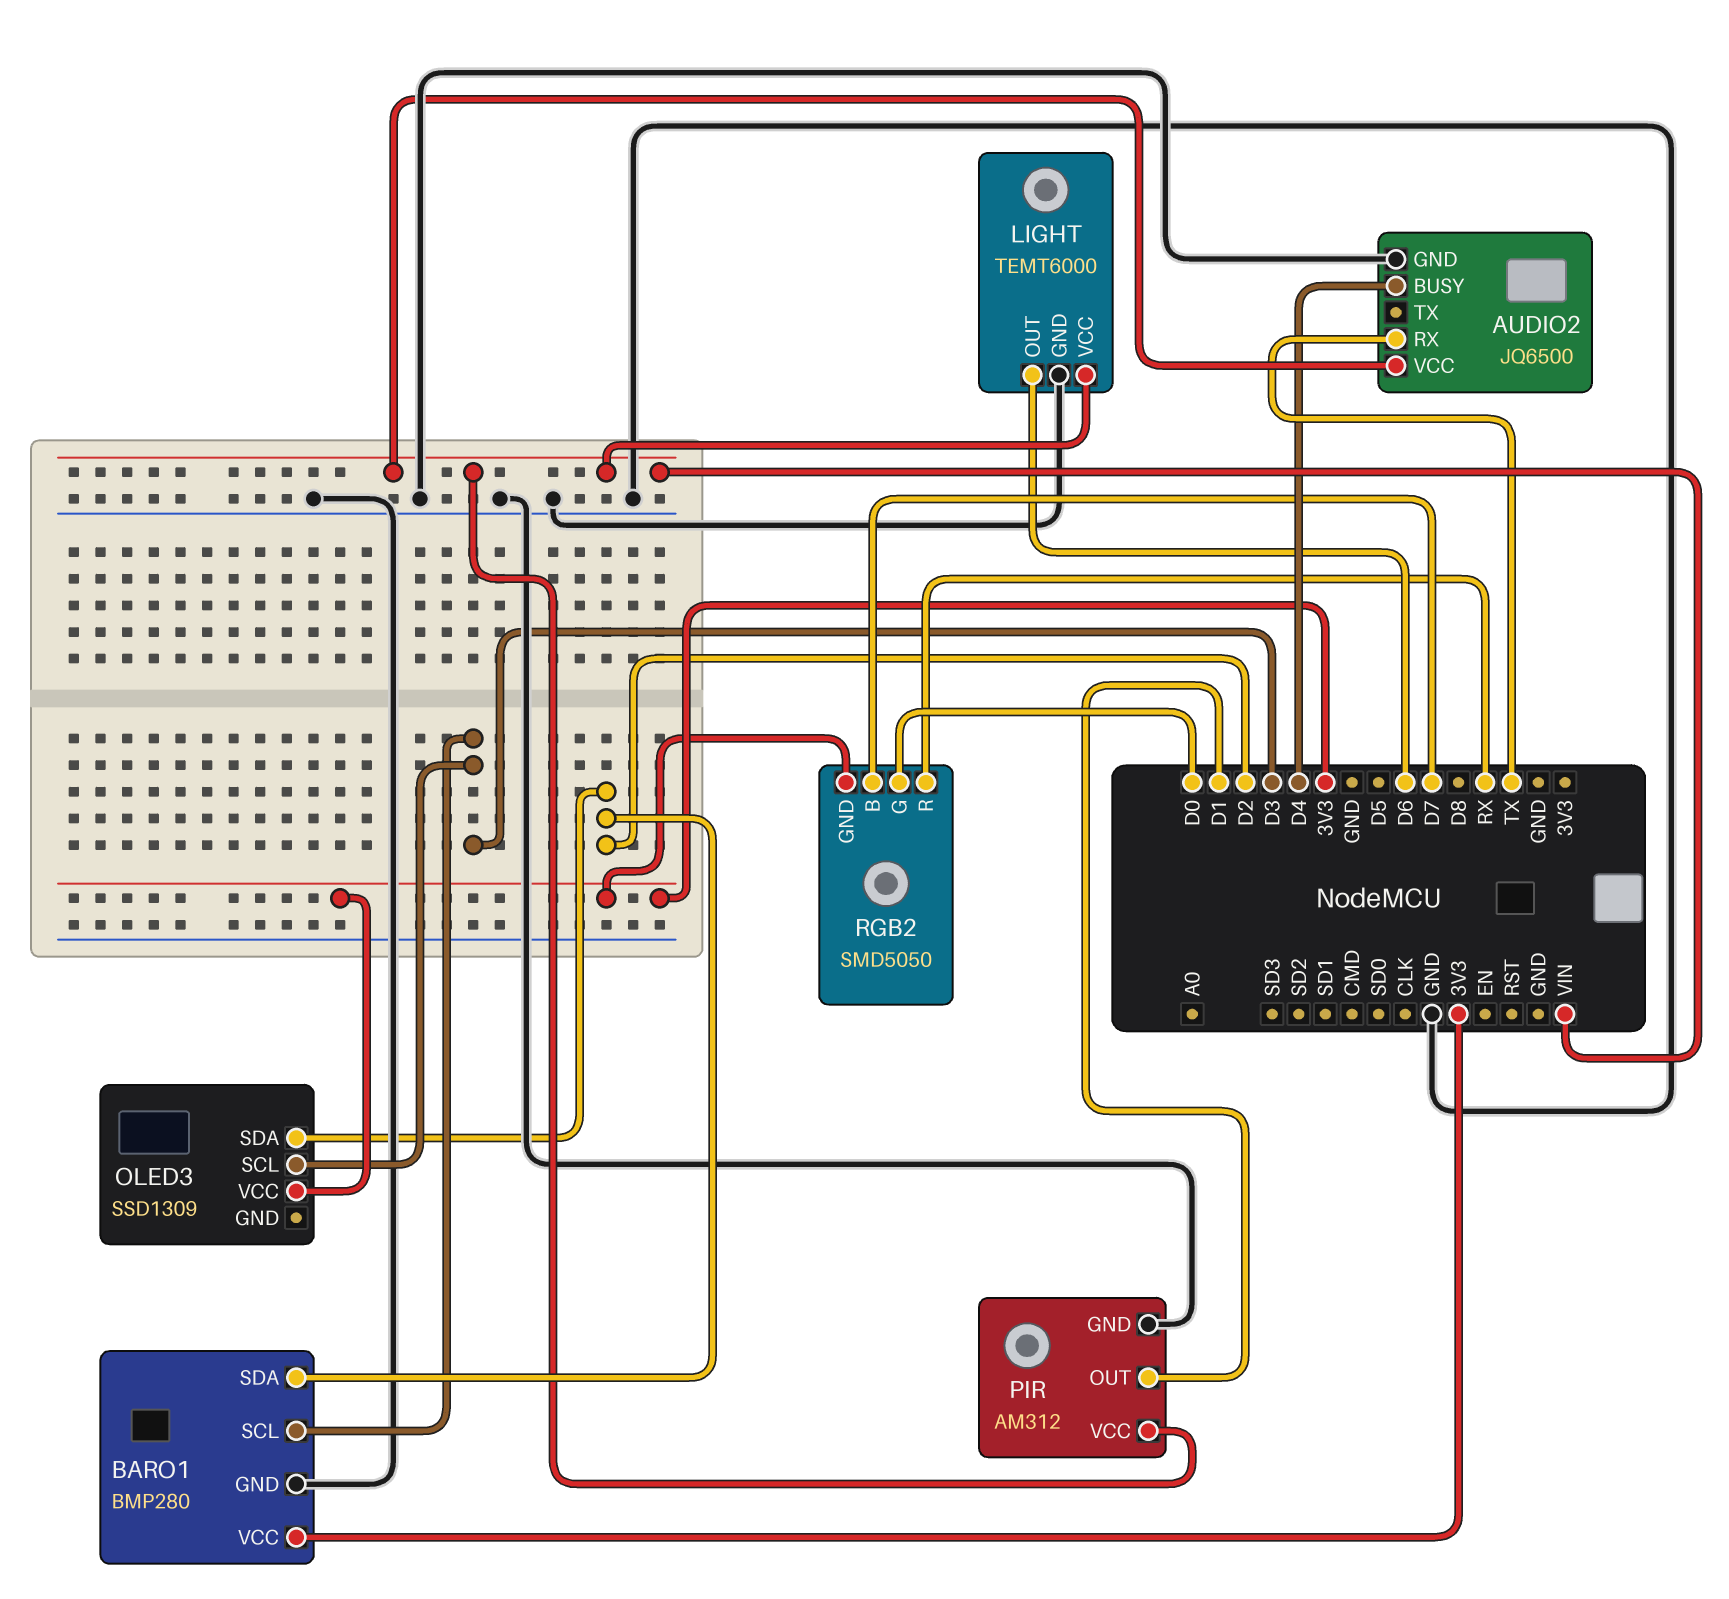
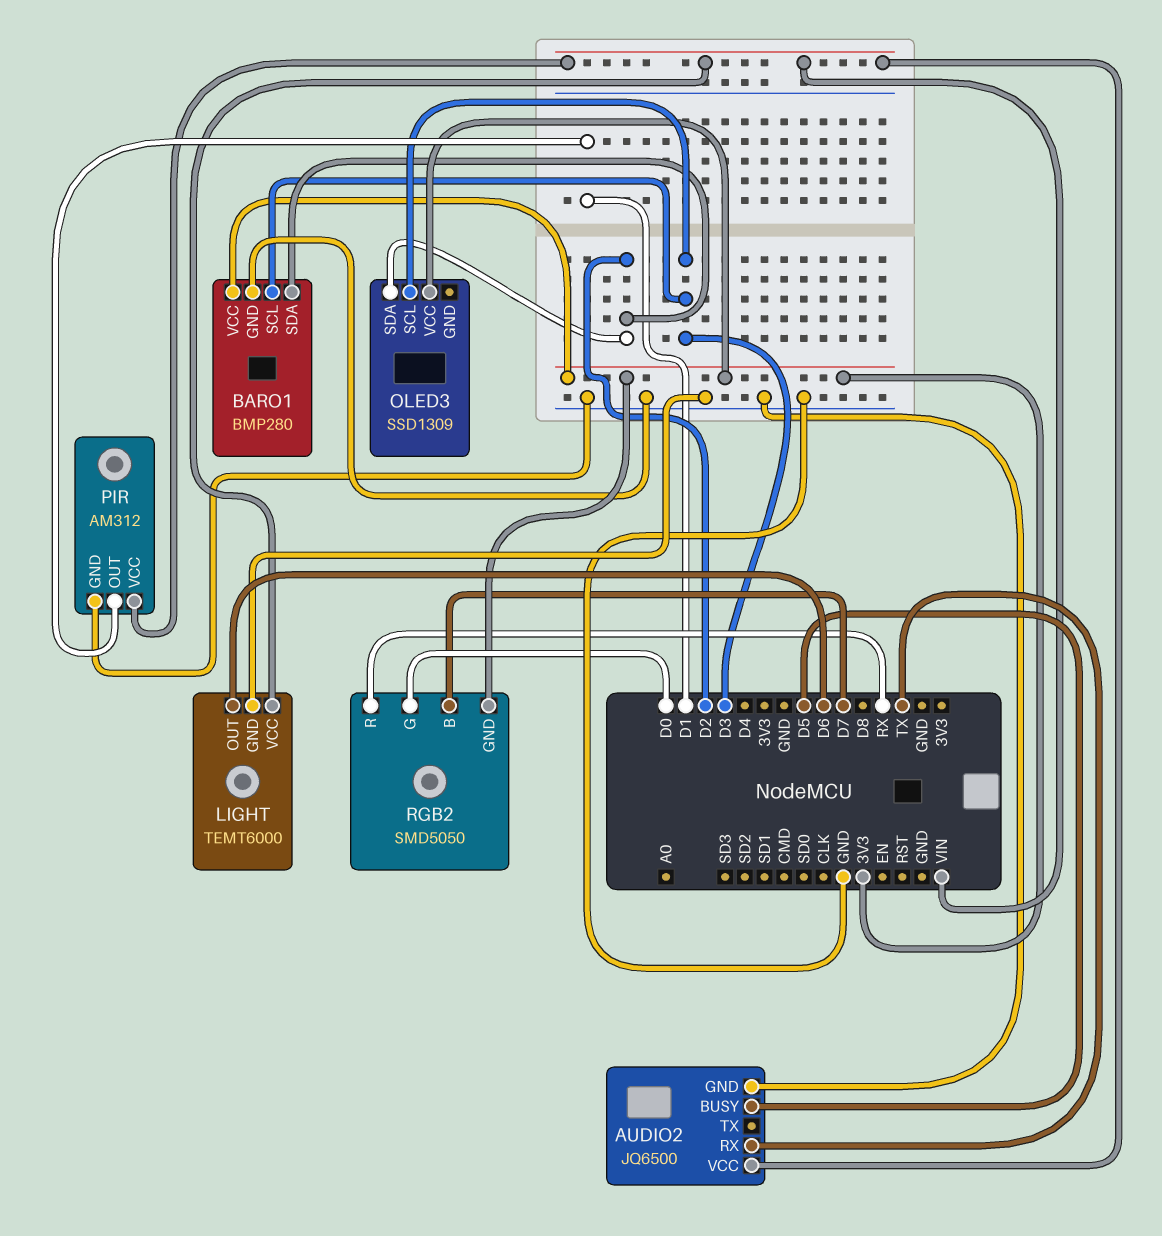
AUDIO2 pin BUSY: D4 -> D5

